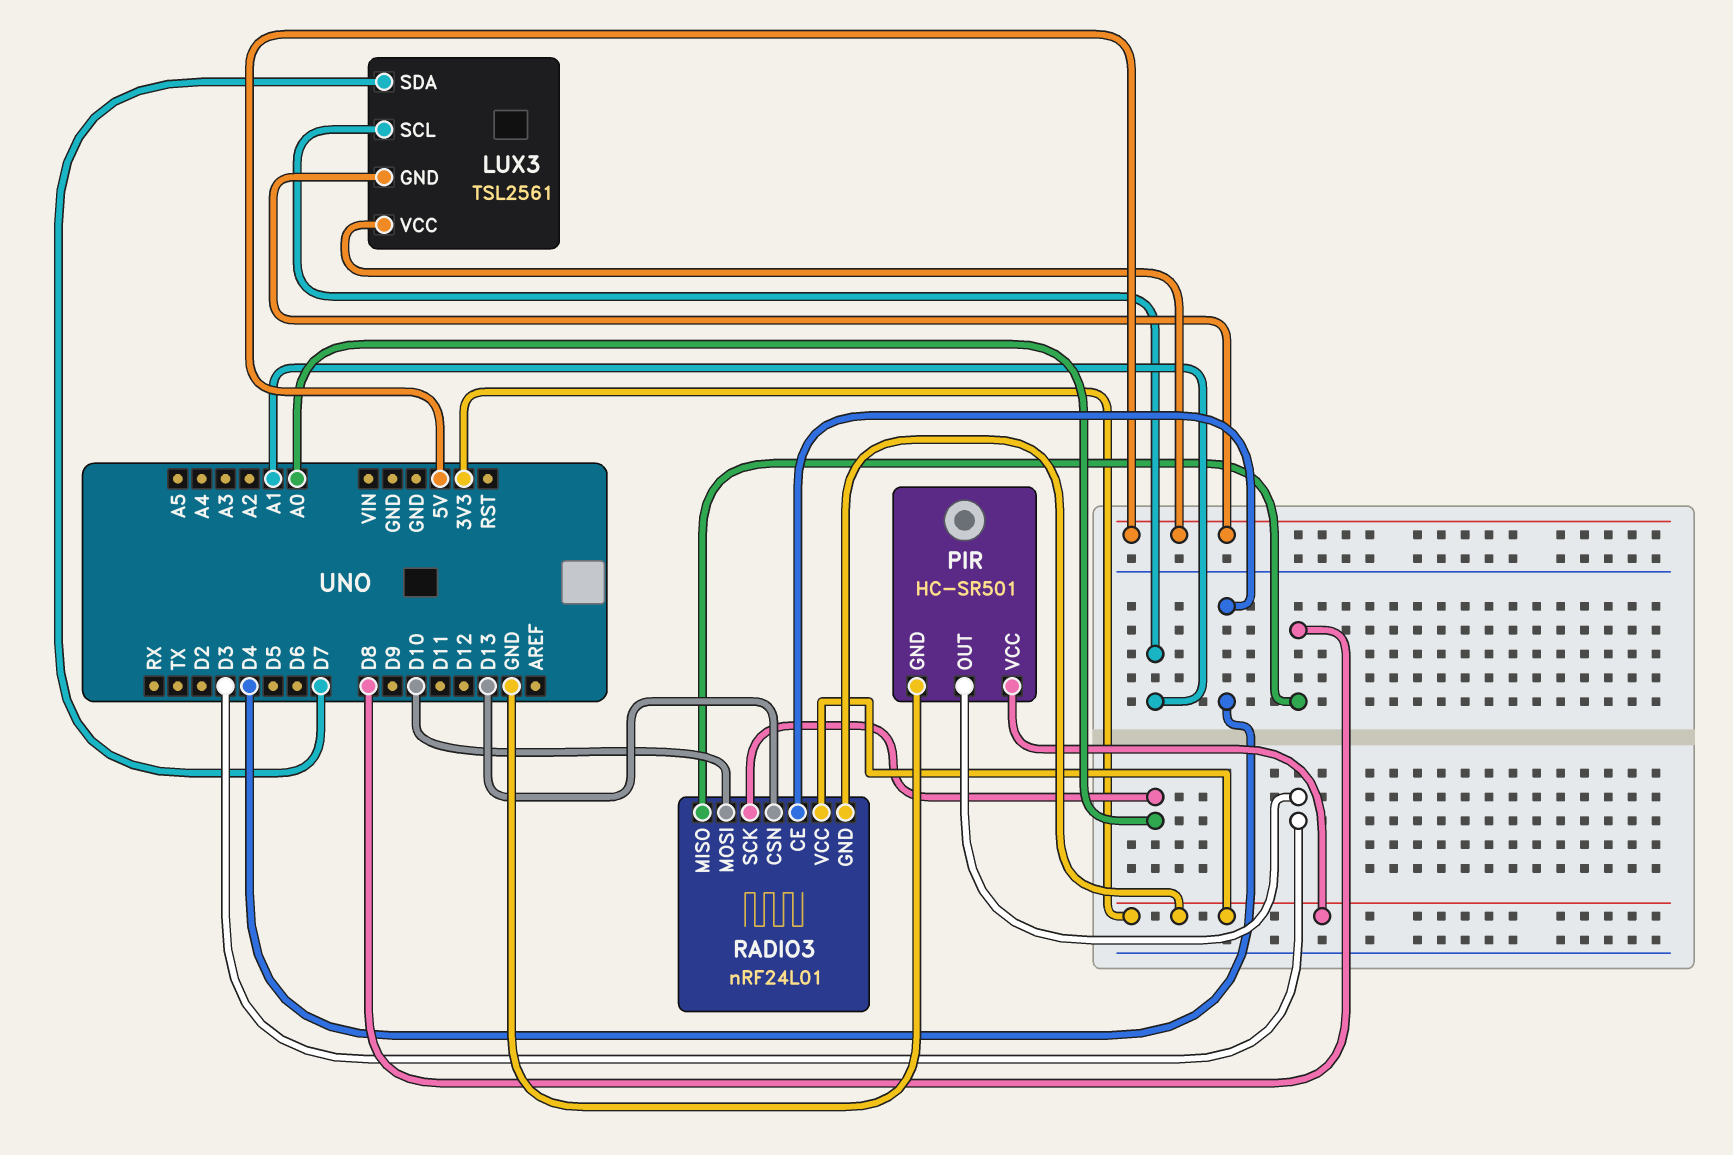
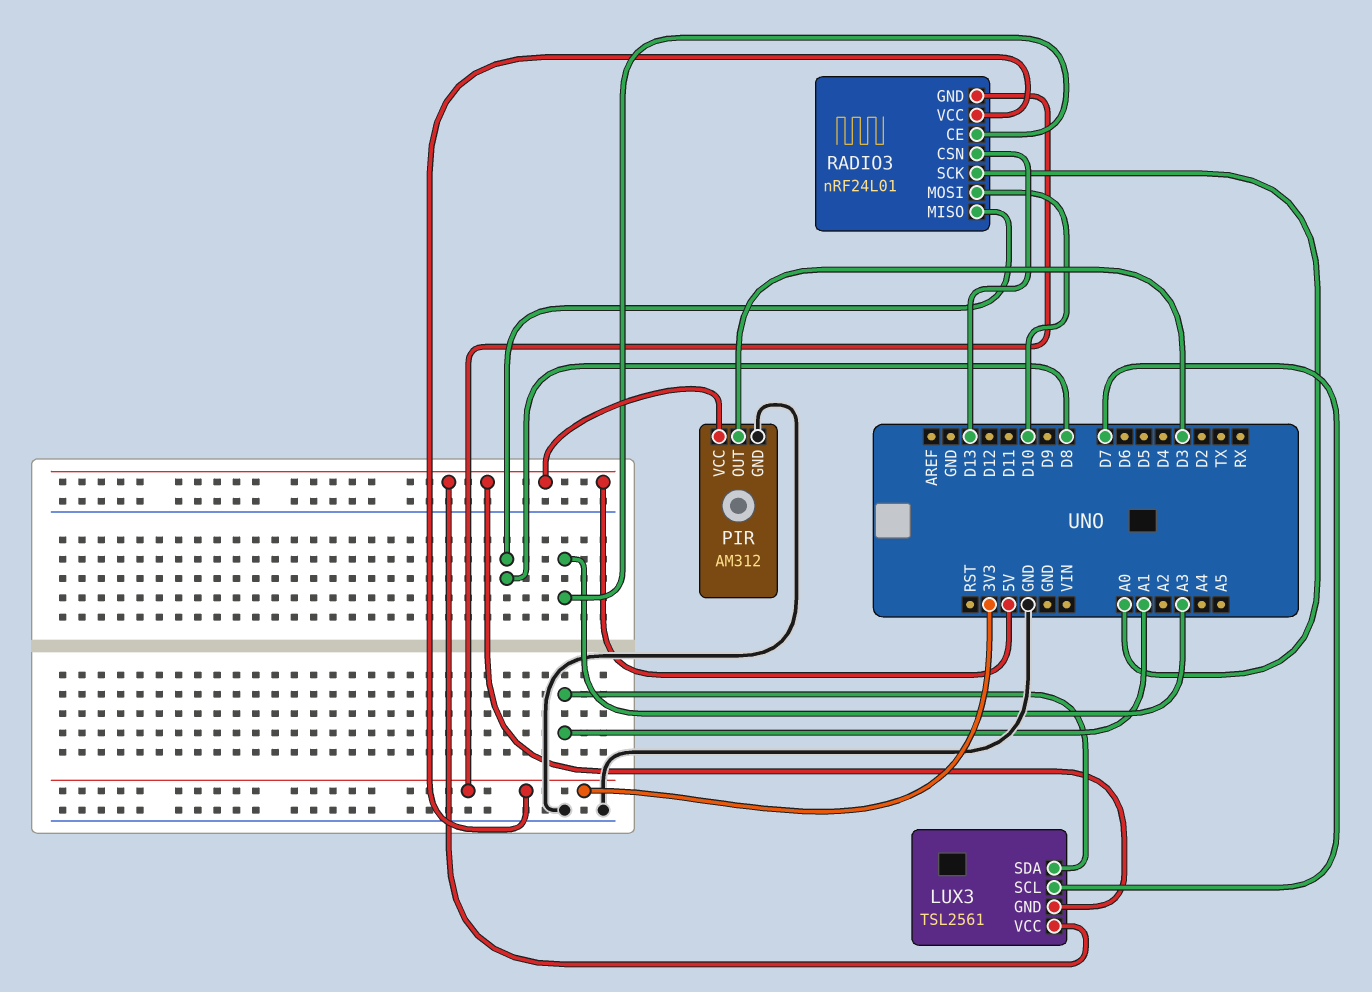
LUX3 pin SCL: A1 -> D7
LUX3 pin SDA: D7 -> A1
PIR: HC-SR501 -> AM312
PIR pin VCC: 3V3 -> 5V
RADIO3 pin CE: D4 -> A3

